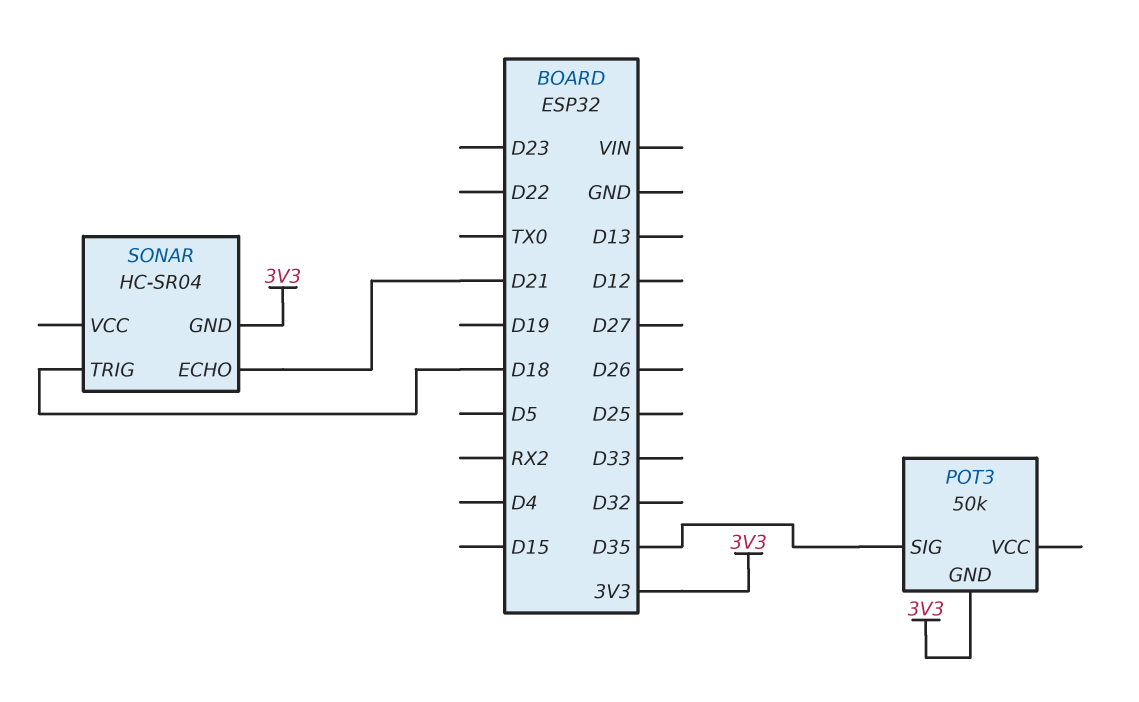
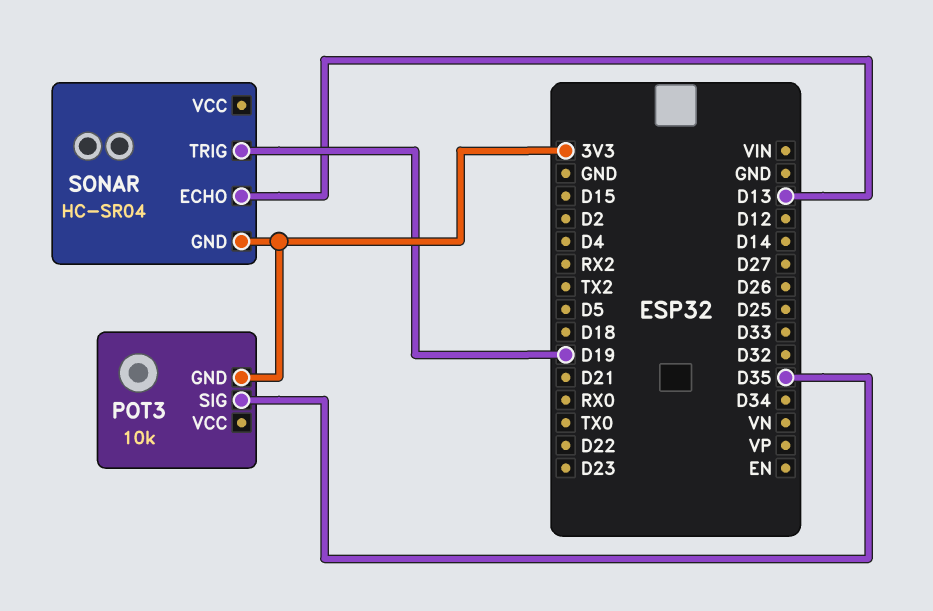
POT3: 50k -> 10k
SONAR pin ECHO: D21 -> D13
SONAR pin TRIG: D18 -> D19

